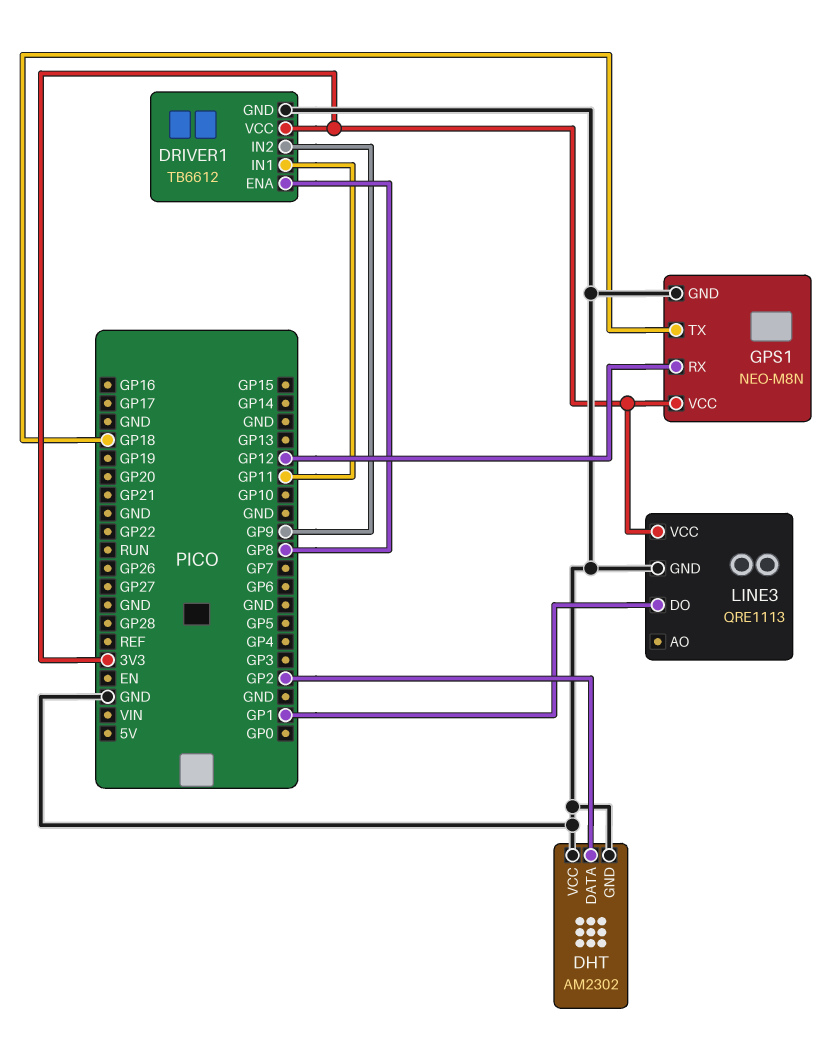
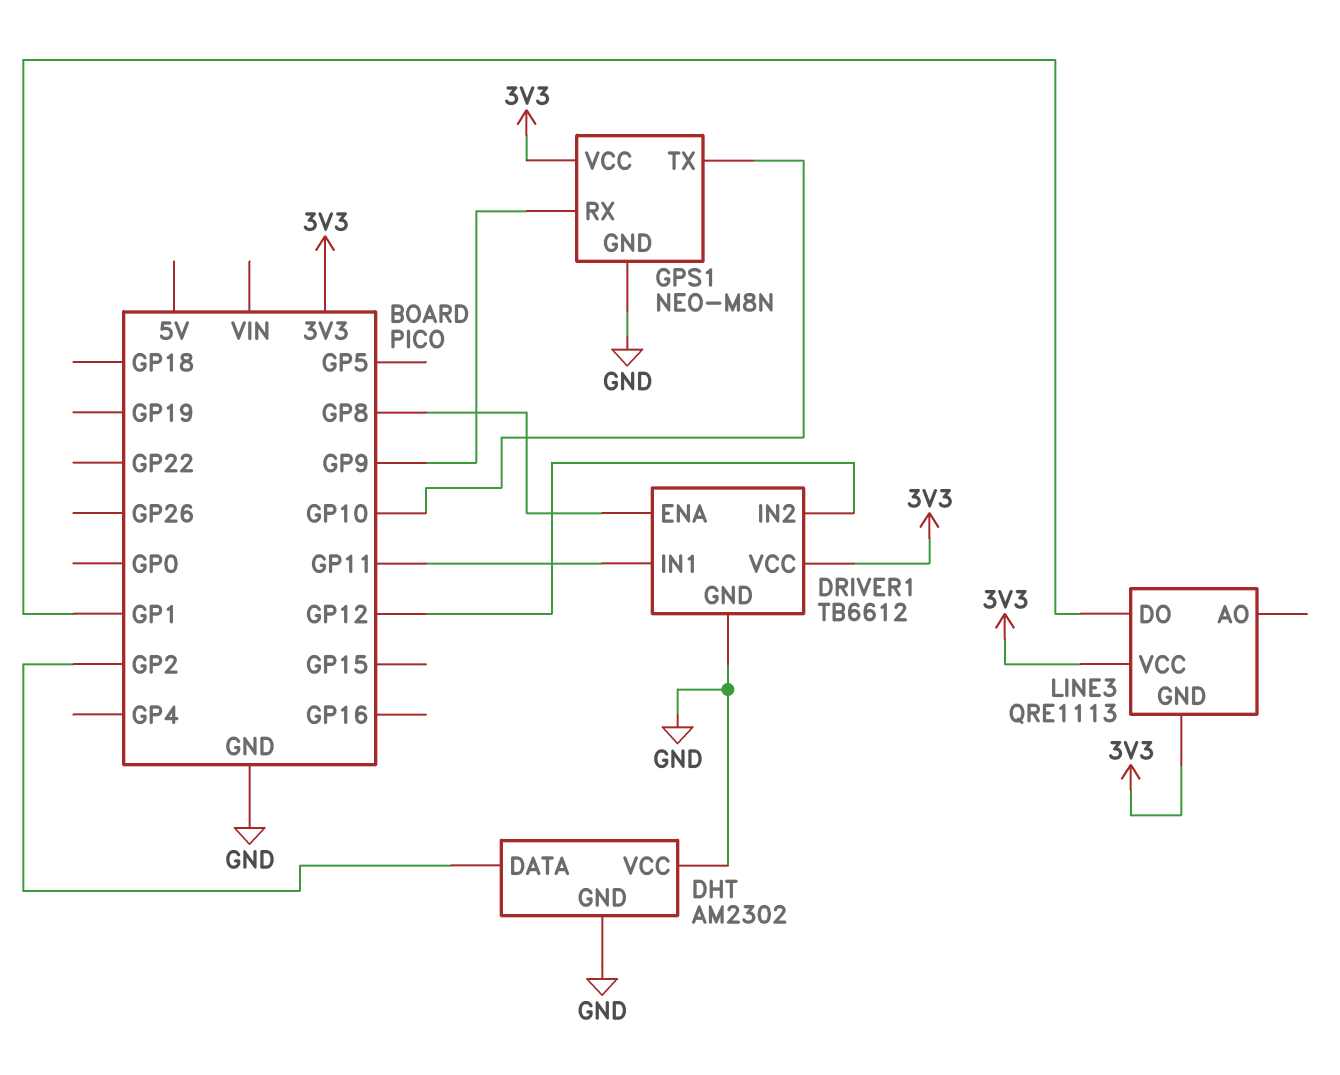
DRIVER1 pin IN2: GP9 -> GP12
GPS1 pin RX: GP12 -> GP9
GPS1 pin TX: GP18 -> GP10
LINE3 pin GND: GND -> 3V3

